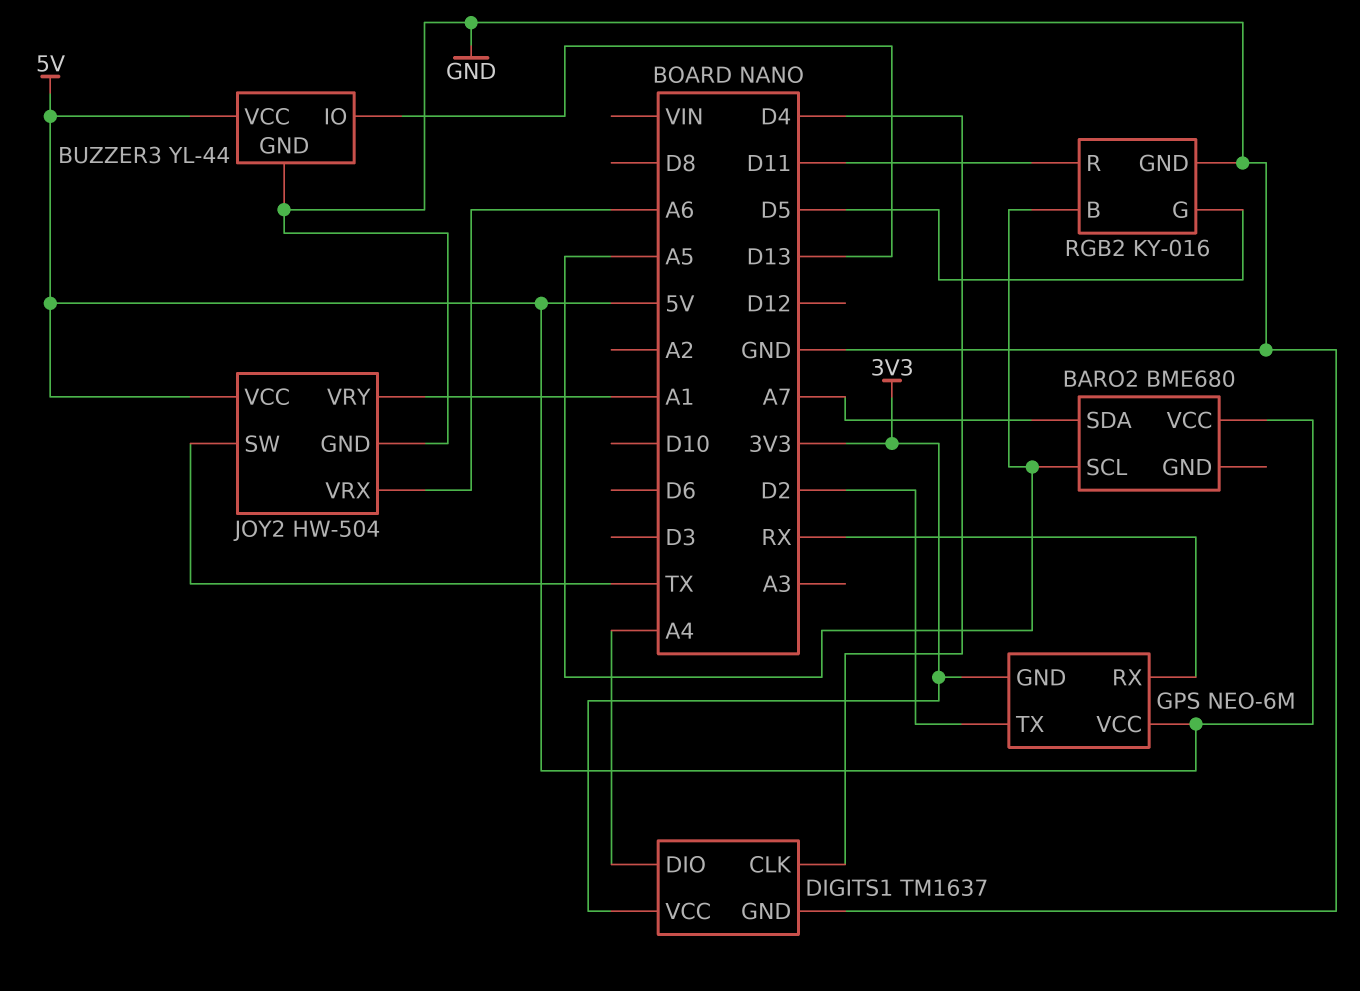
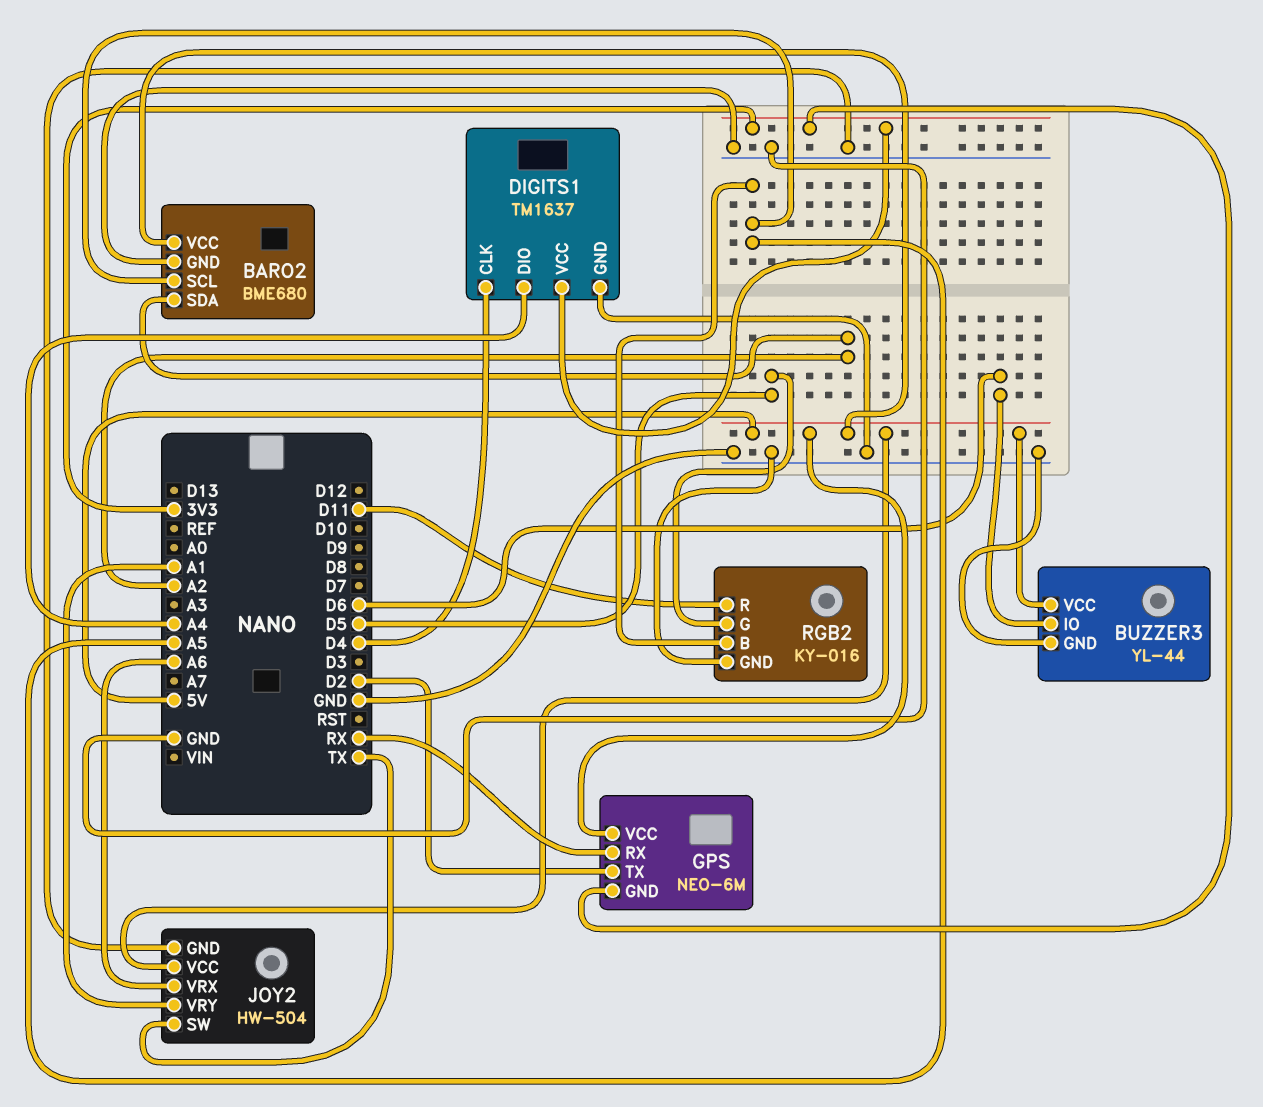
BARO2 pin GND: none -> GND
BARO2 pin SDA: A7 -> A2
BUZZER3 pin IO: D13 -> D6

